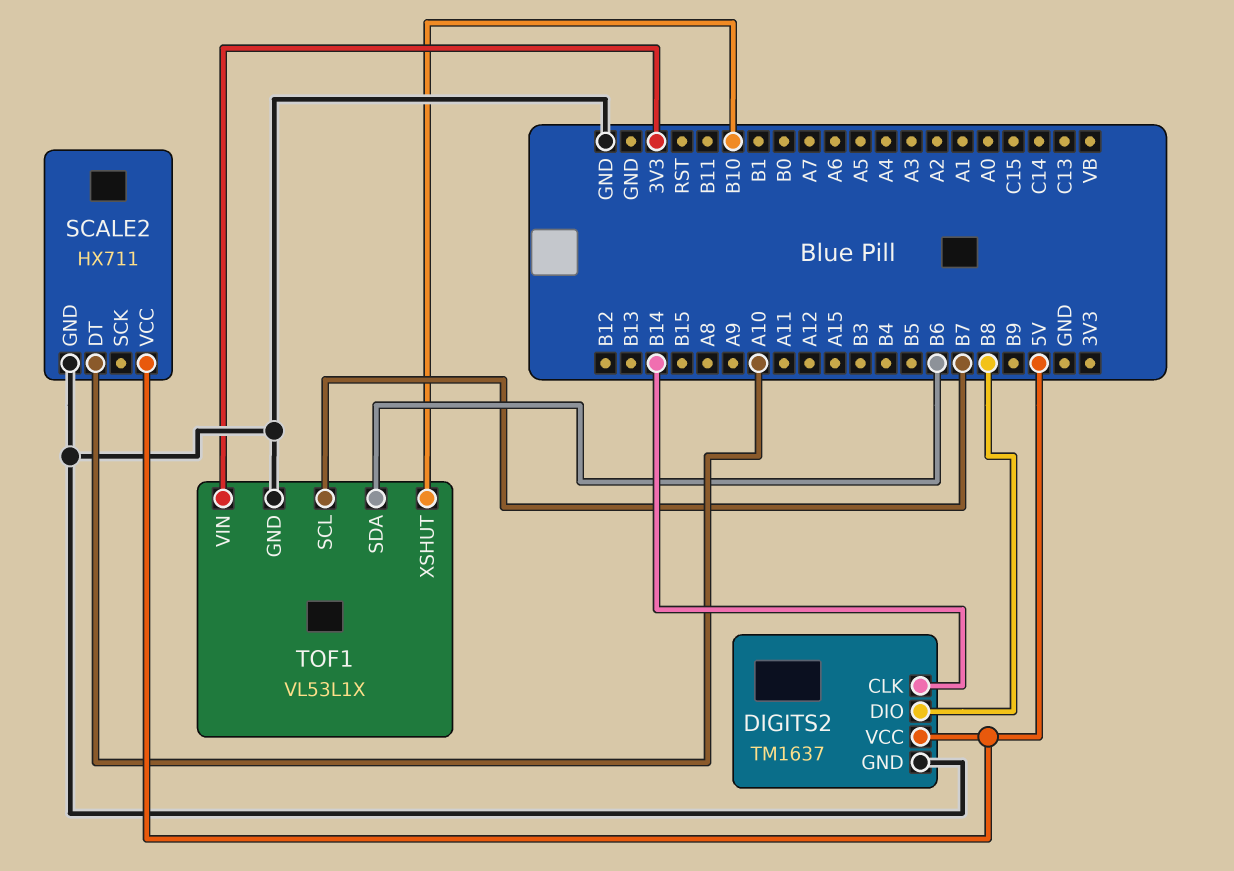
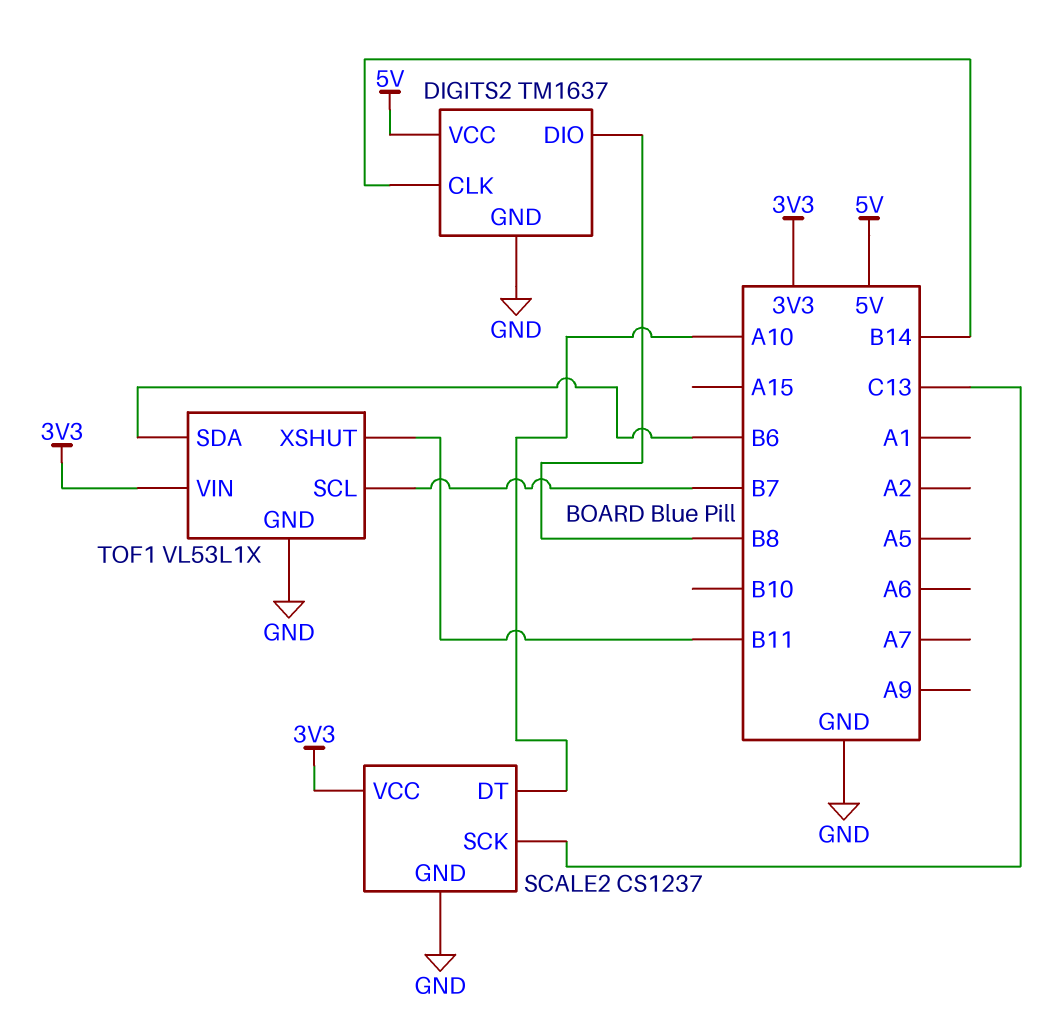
SCALE2: HX711 -> CS1237
SCALE2 pin SCK: none -> C13
SCALE2 pin VCC: 5V -> 3V3
TOF1 pin XSHUT: B10 -> B11

